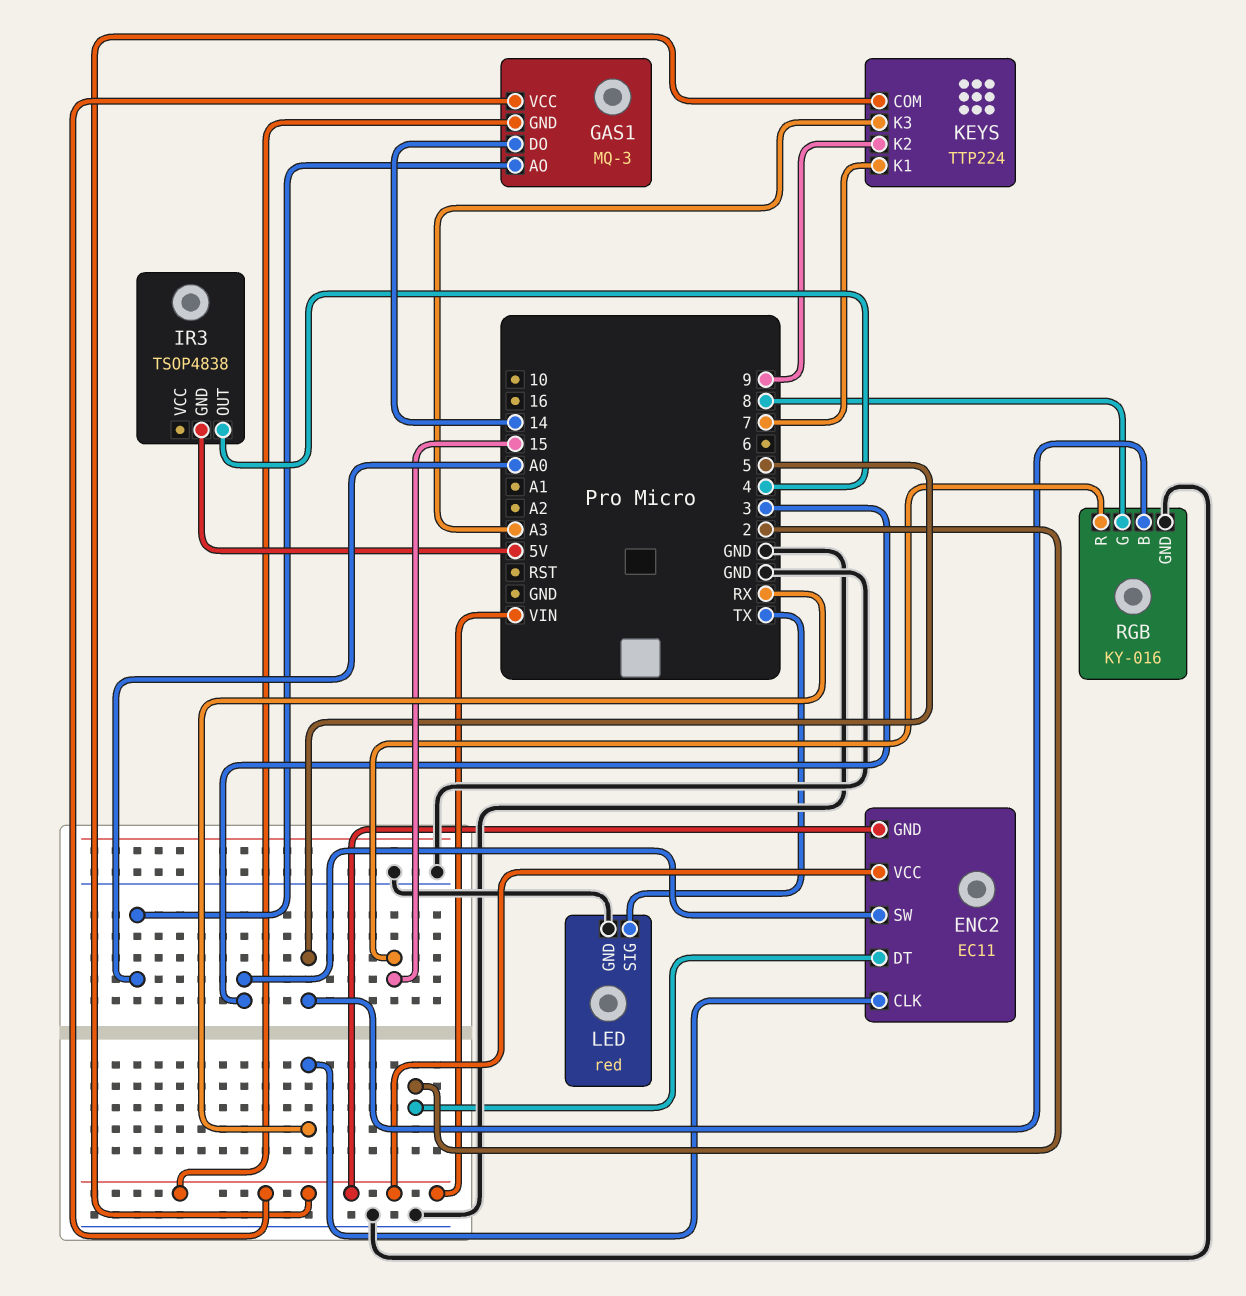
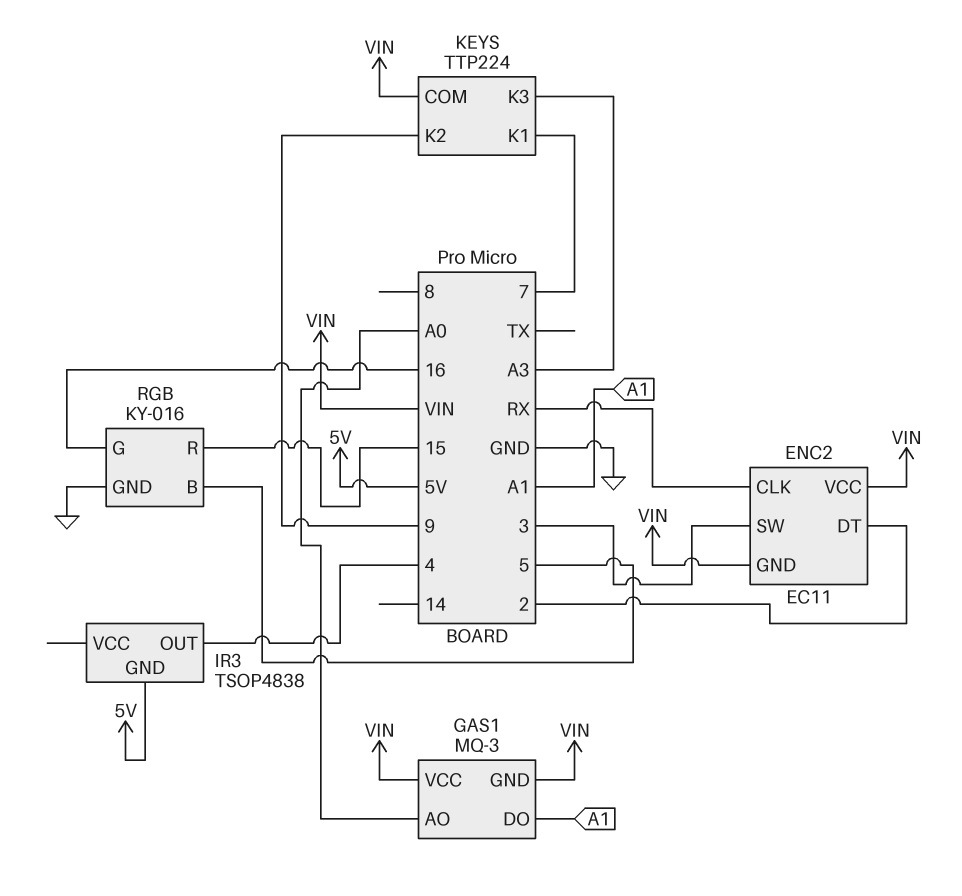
GAS1 pin DO: 14 -> A1
LED: red -> none
LED pin GND: GND -> none
LED pin SIG: TX -> none
RGB pin G: 8 -> 16

